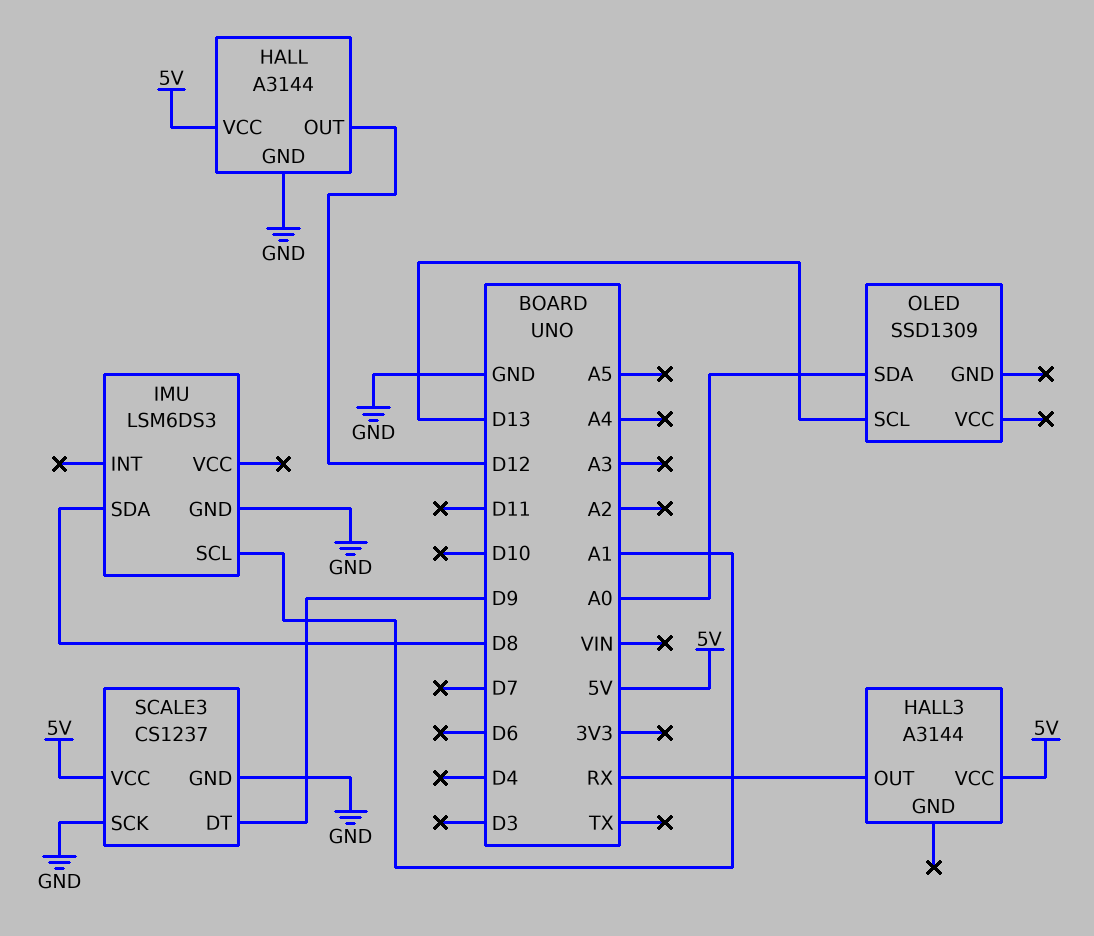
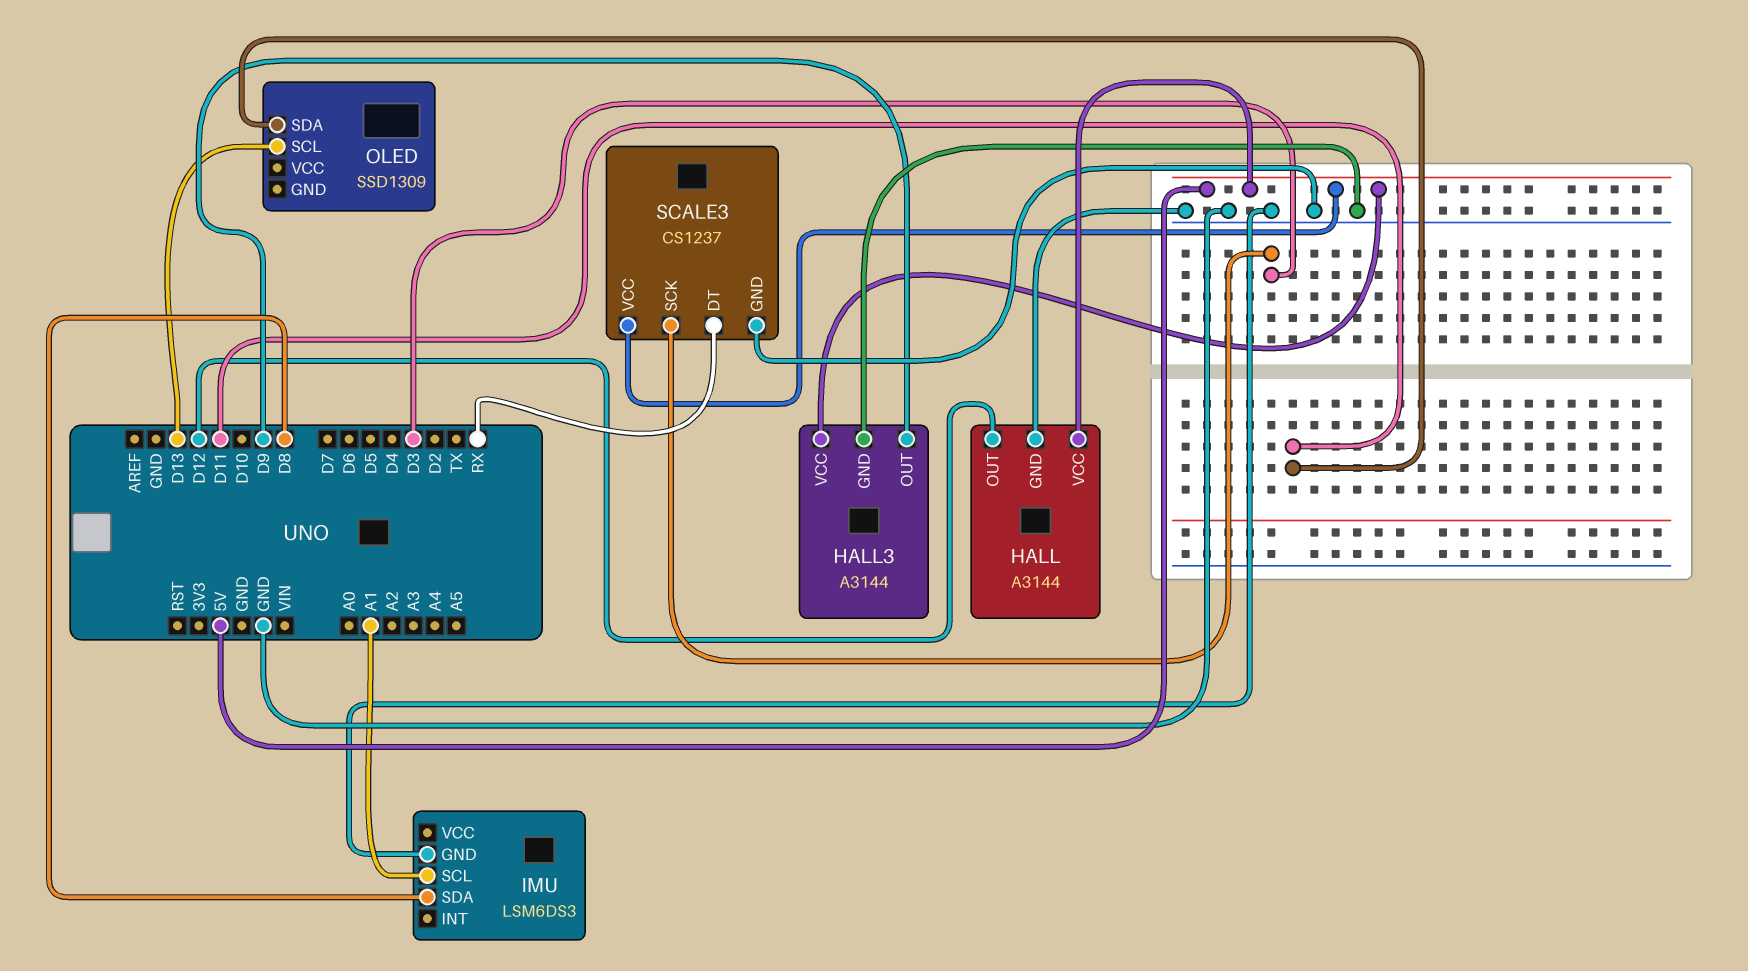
HALL3 pin GND: none -> GND
HALL3 pin OUT: RX -> D9
OLED pin SDA: A0 -> D11
SCALE3 pin DT: D9 -> RX
SCALE3 pin SCK: GND -> D3

